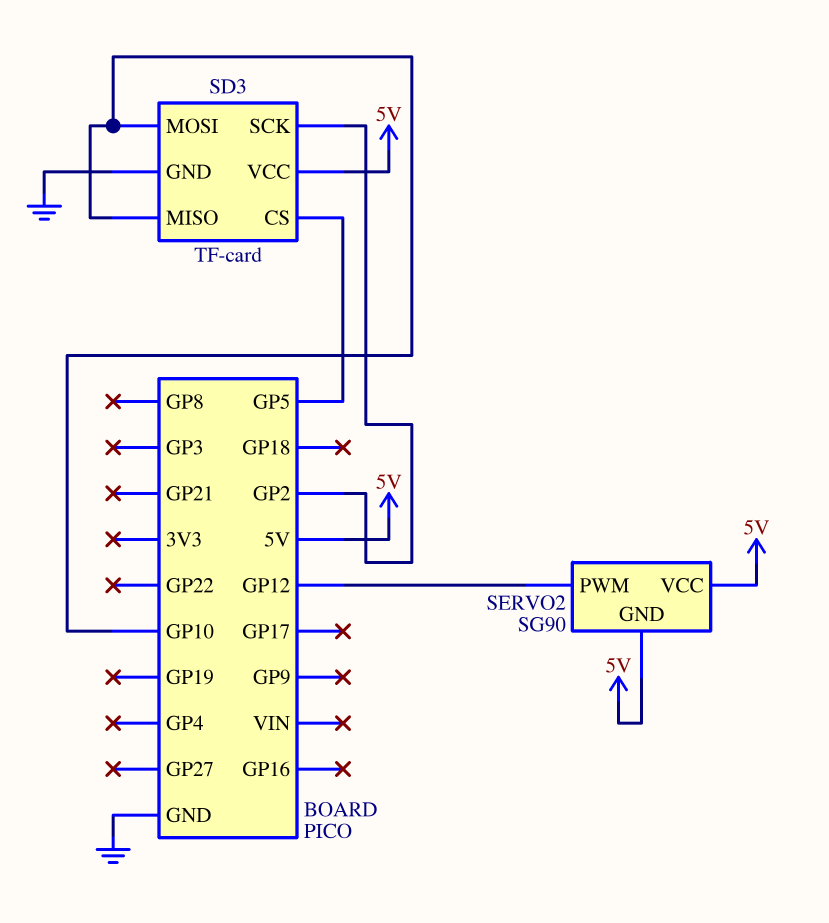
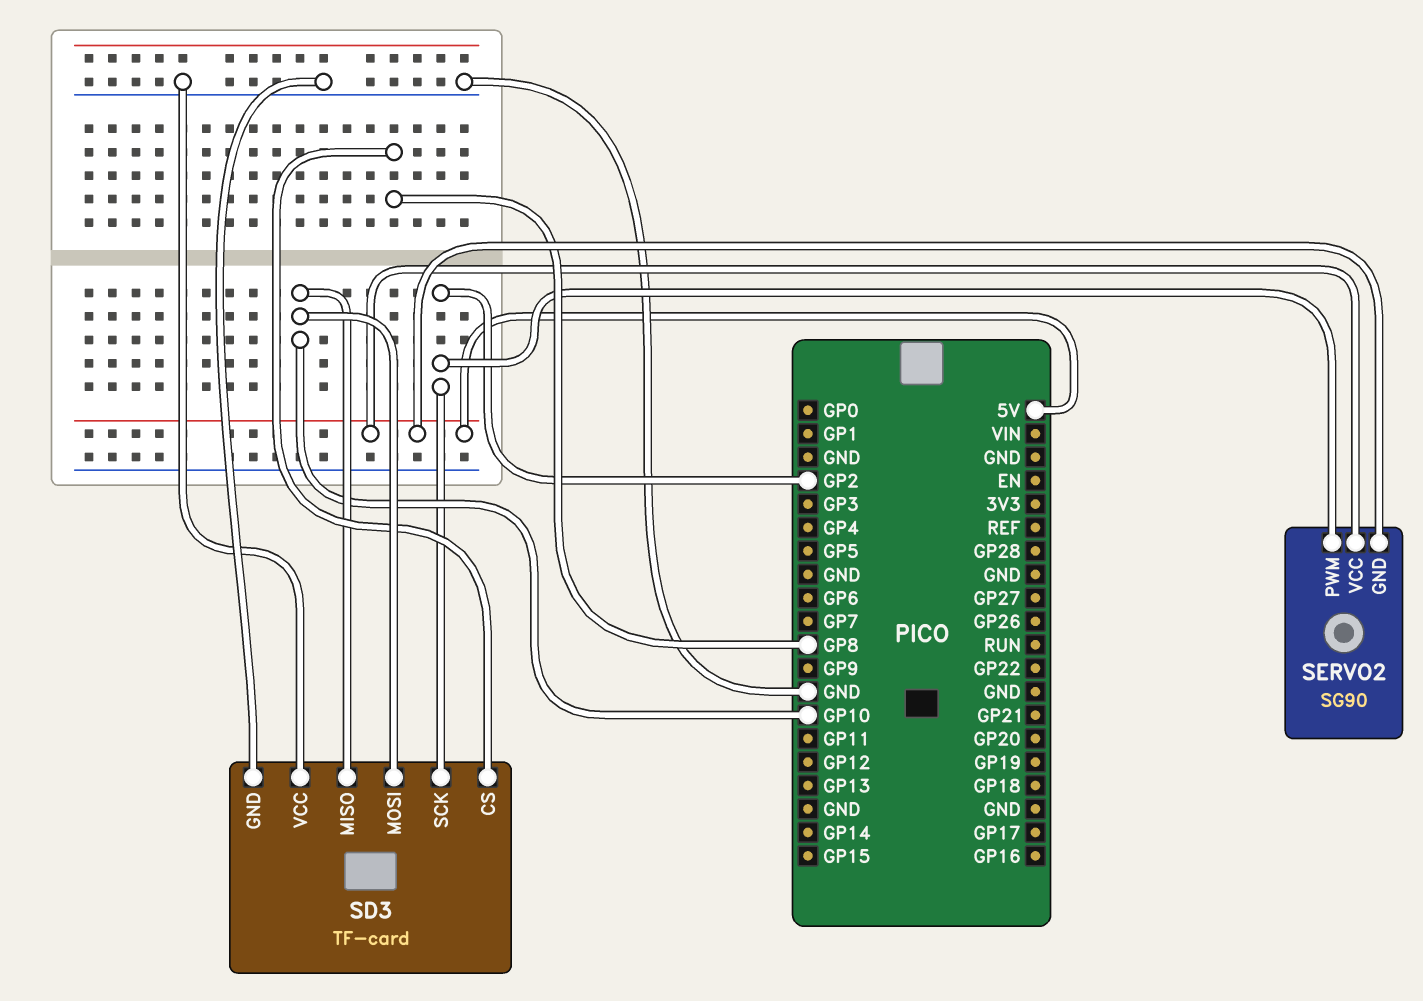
SD3 pin CS: GP5 -> GP8
SD3 pin VCC: 5V -> GND
SERVO2 pin PWM: GP12 -> GP2

